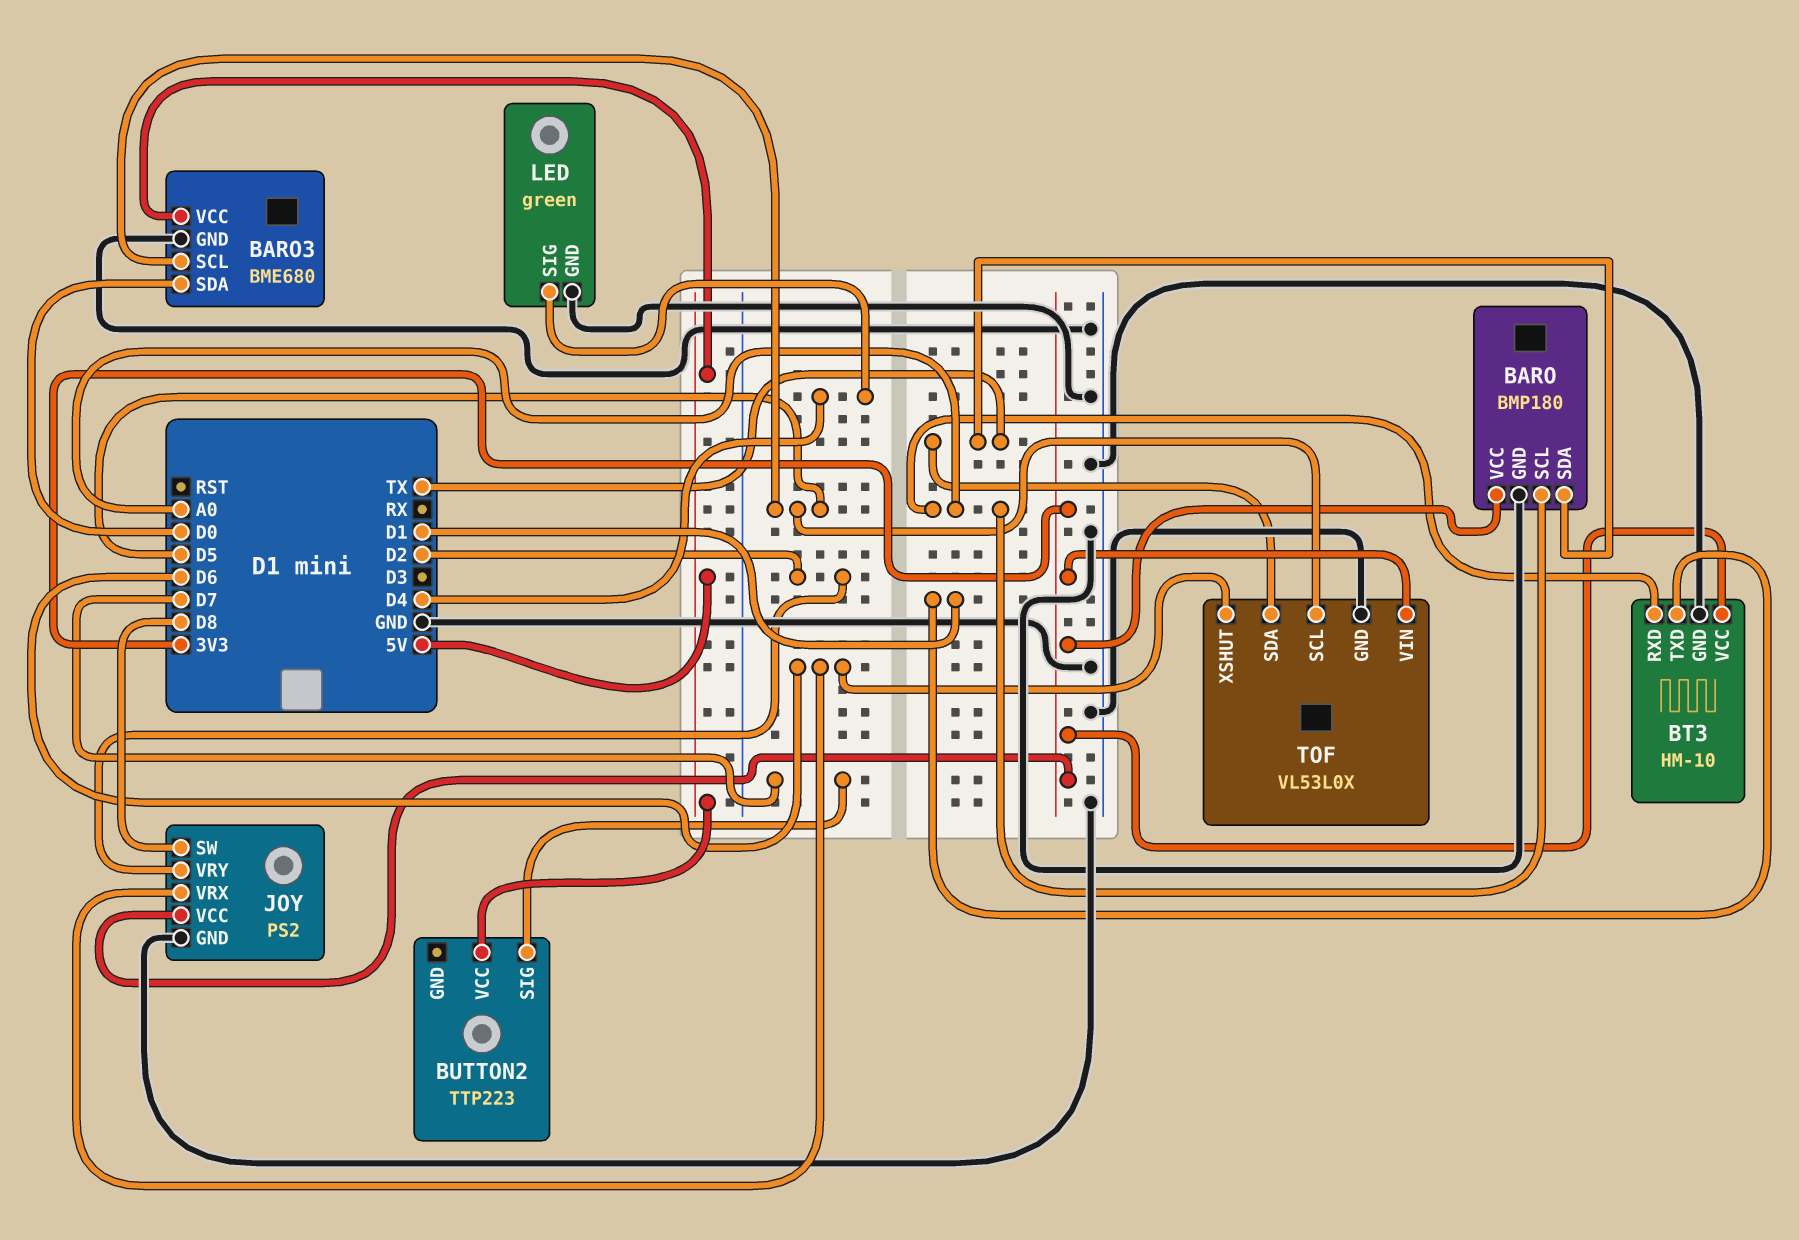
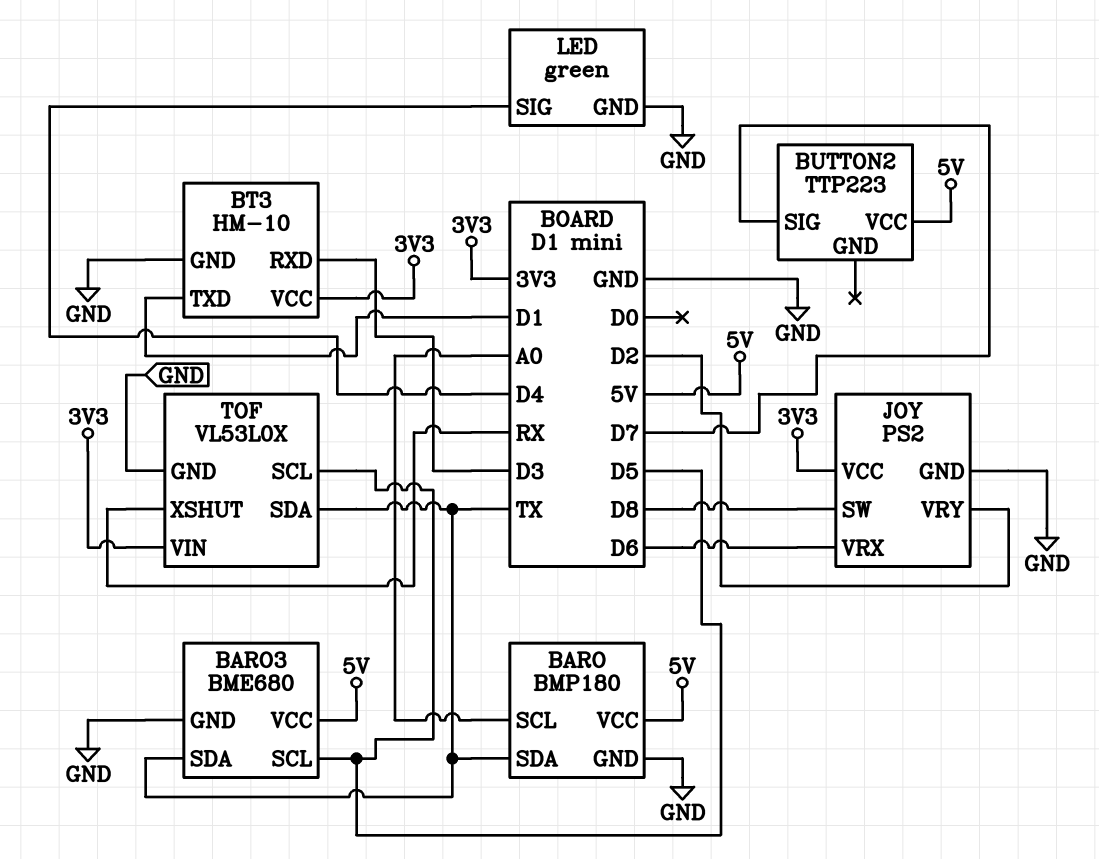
BARO pin VCC: 3V3 -> 5V
BARO3 pin SDA: D0 -> TX
BT3 pin RXD: A0 -> D3
TOF pin XSHUT: D6 -> RX

